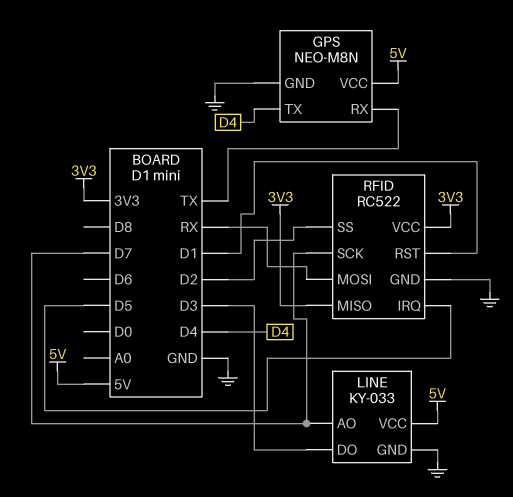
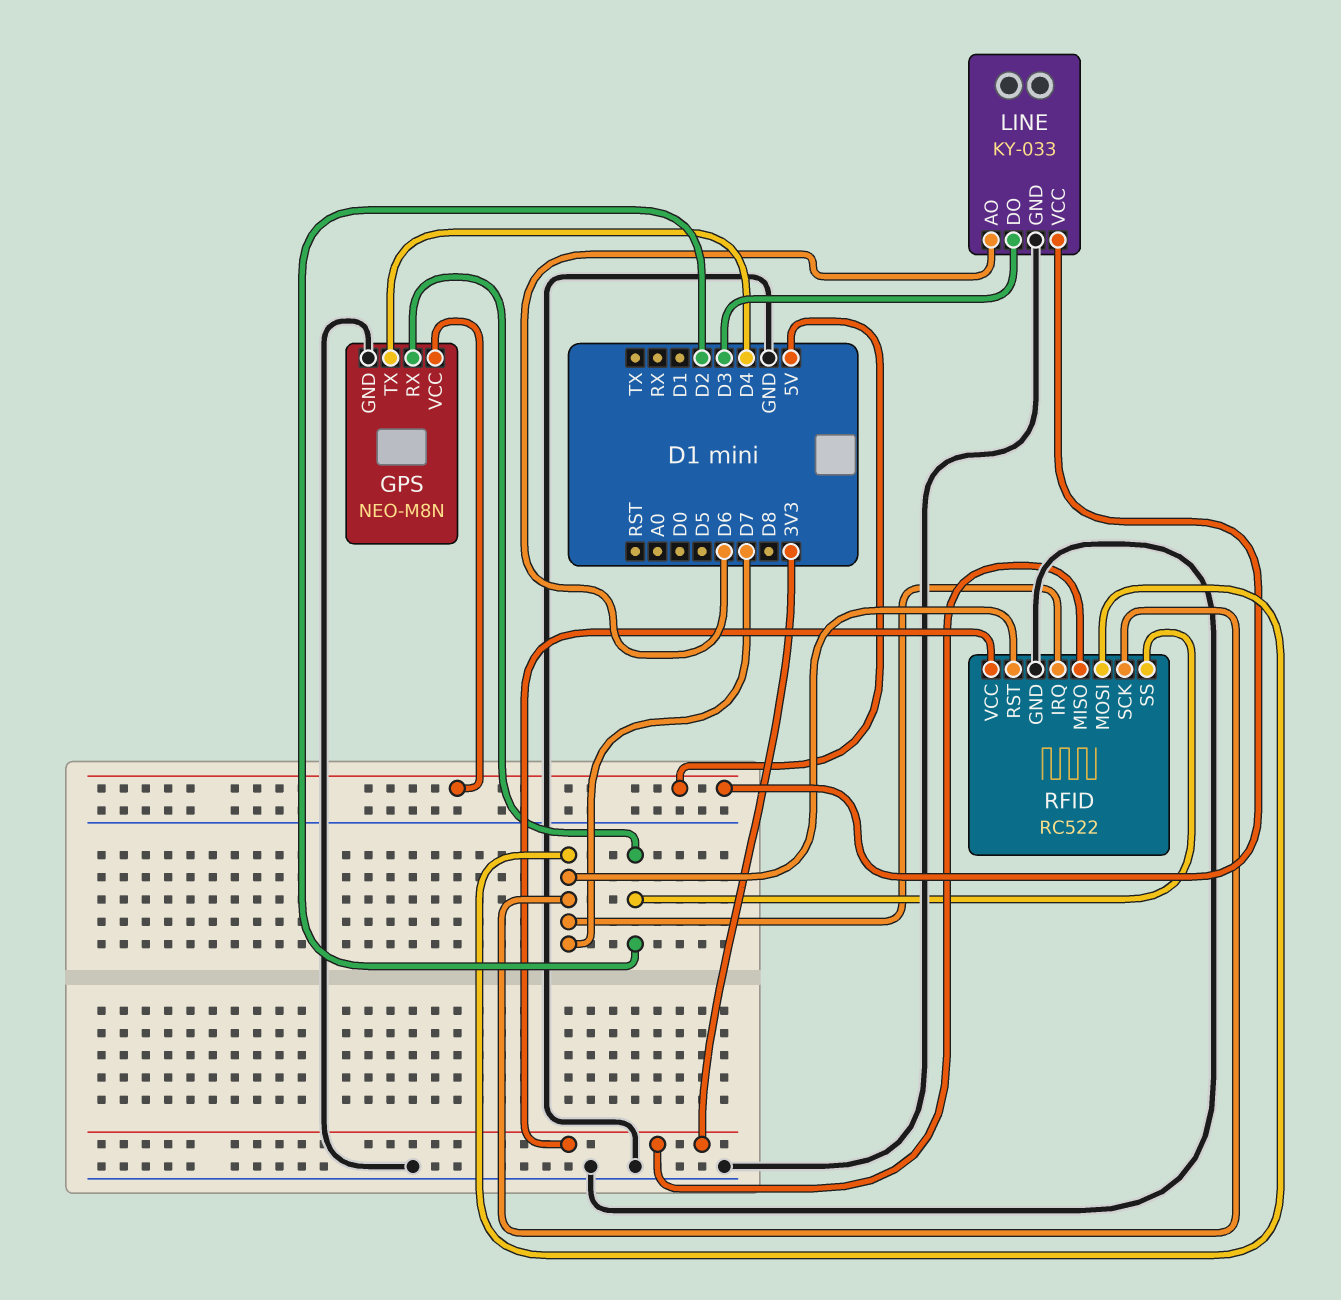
GPS pin RX: TX -> D2
LINE pin AO: D7 -> D6
RFID pin IRQ: D5 -> D7
RFID pin MOSI: RX -> D7
RFID pin RST: D1 -> D7

